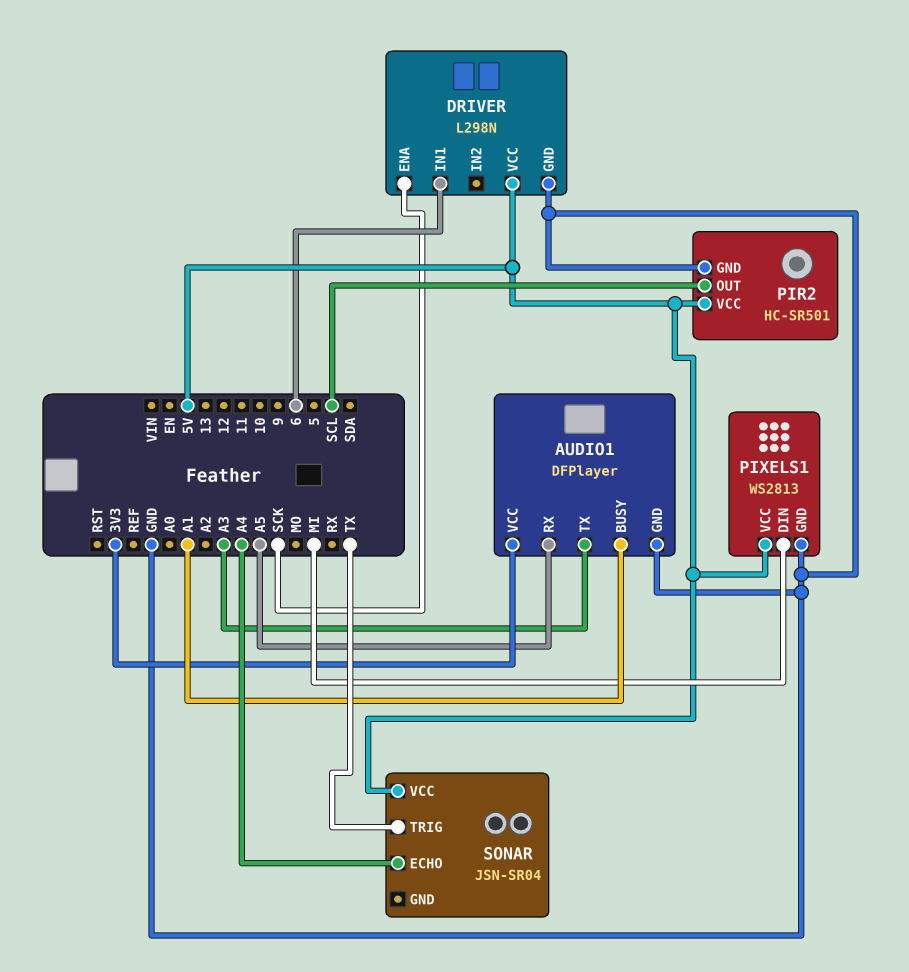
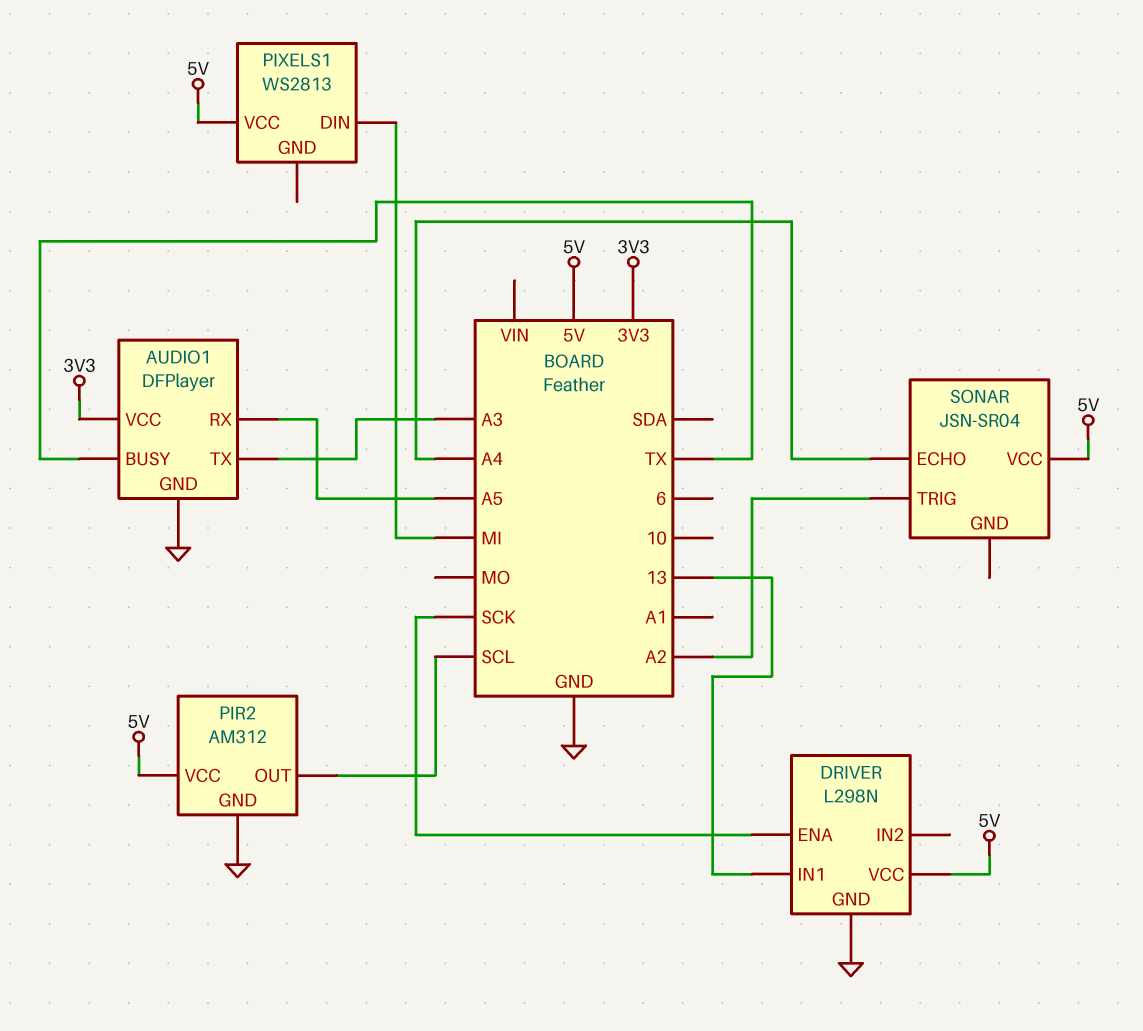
AUDIO1 pin BUSY: A1 -> TX
DRIVER pin IN1: 6 -> 13
PIR2: HC-SR501 -> AM312
PIXELS1 pin GND: GND -> none
SONAR pin TRIG: TX -> A2

